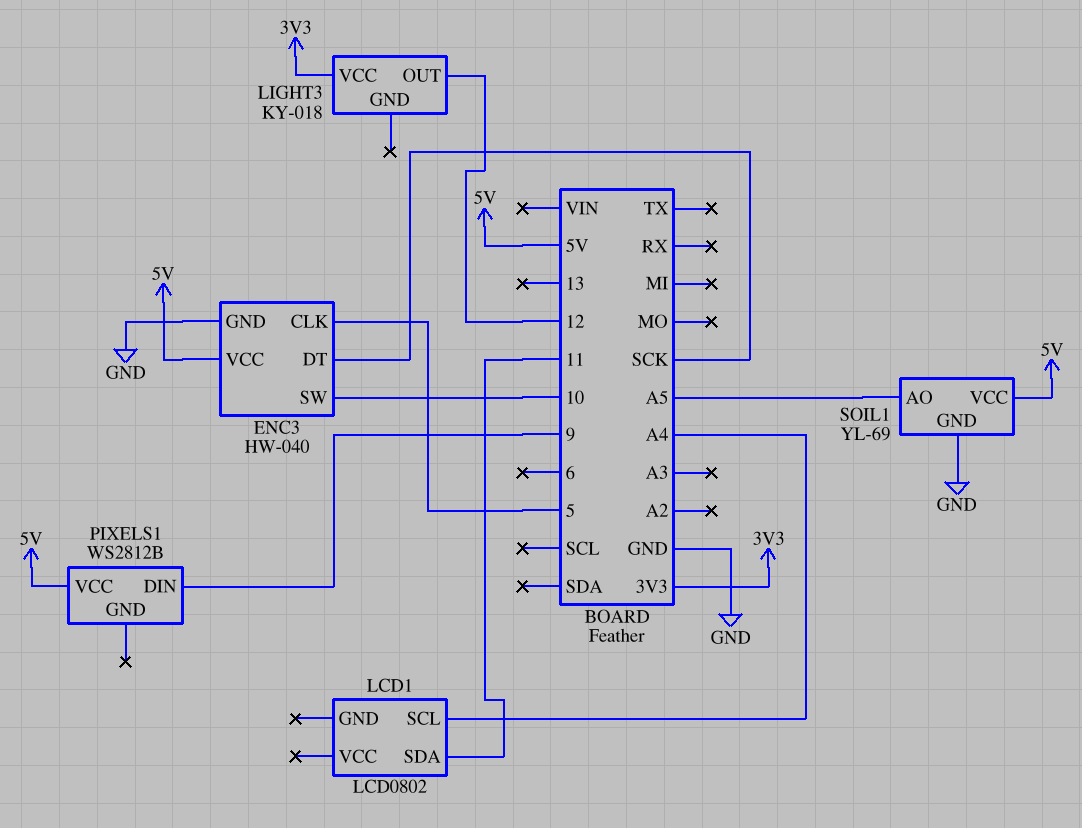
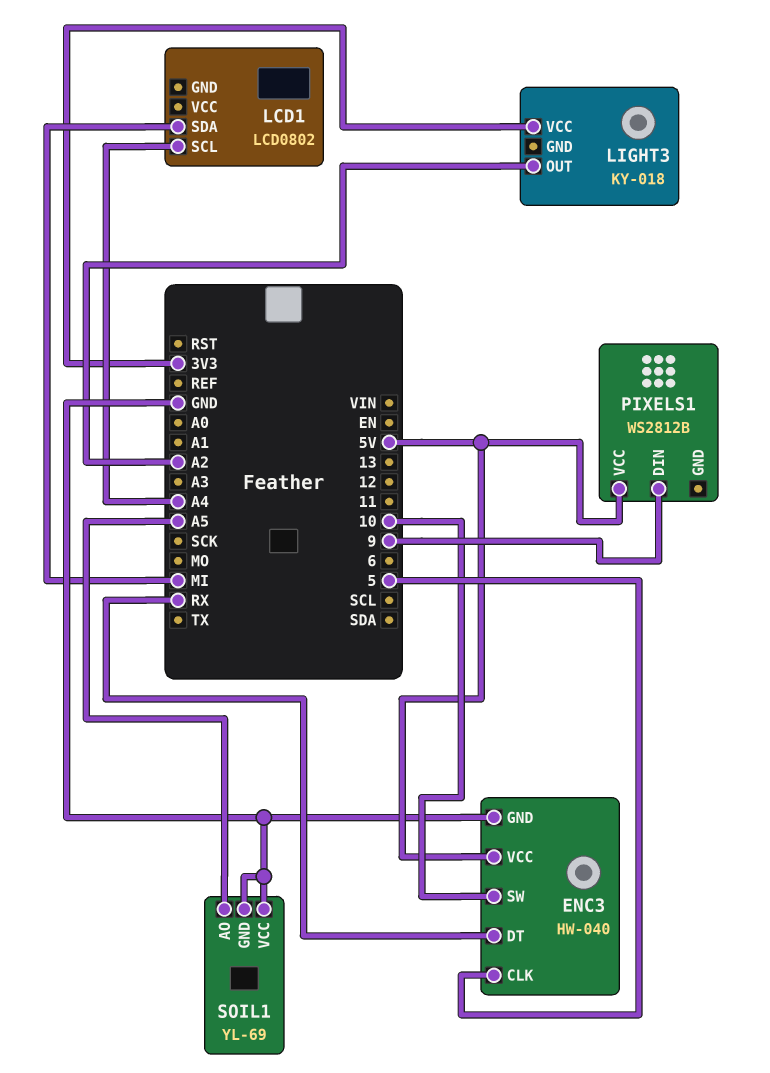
ENC3 pin DT: SCK -> RX
LCD1 pin SDA: 11 -> MI
LIGHT3 pin OUT: 12 -> A2
SOIL1 pin VCC: 5V -> GND

